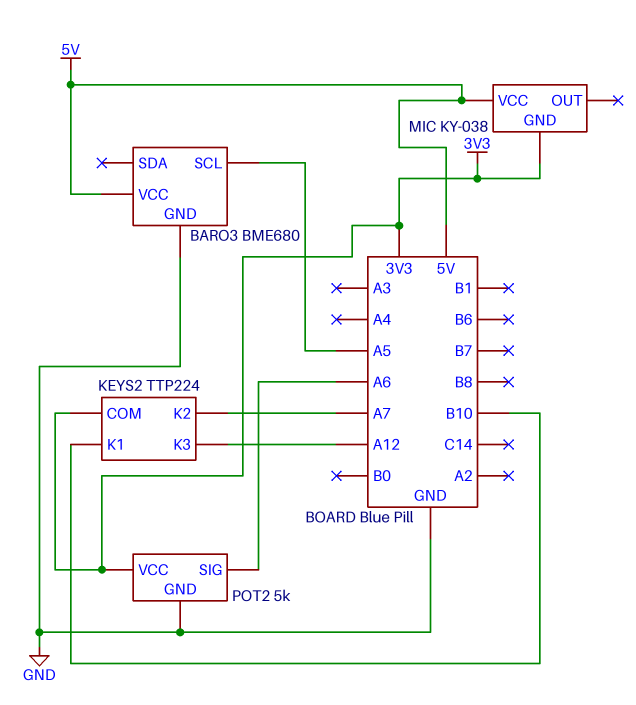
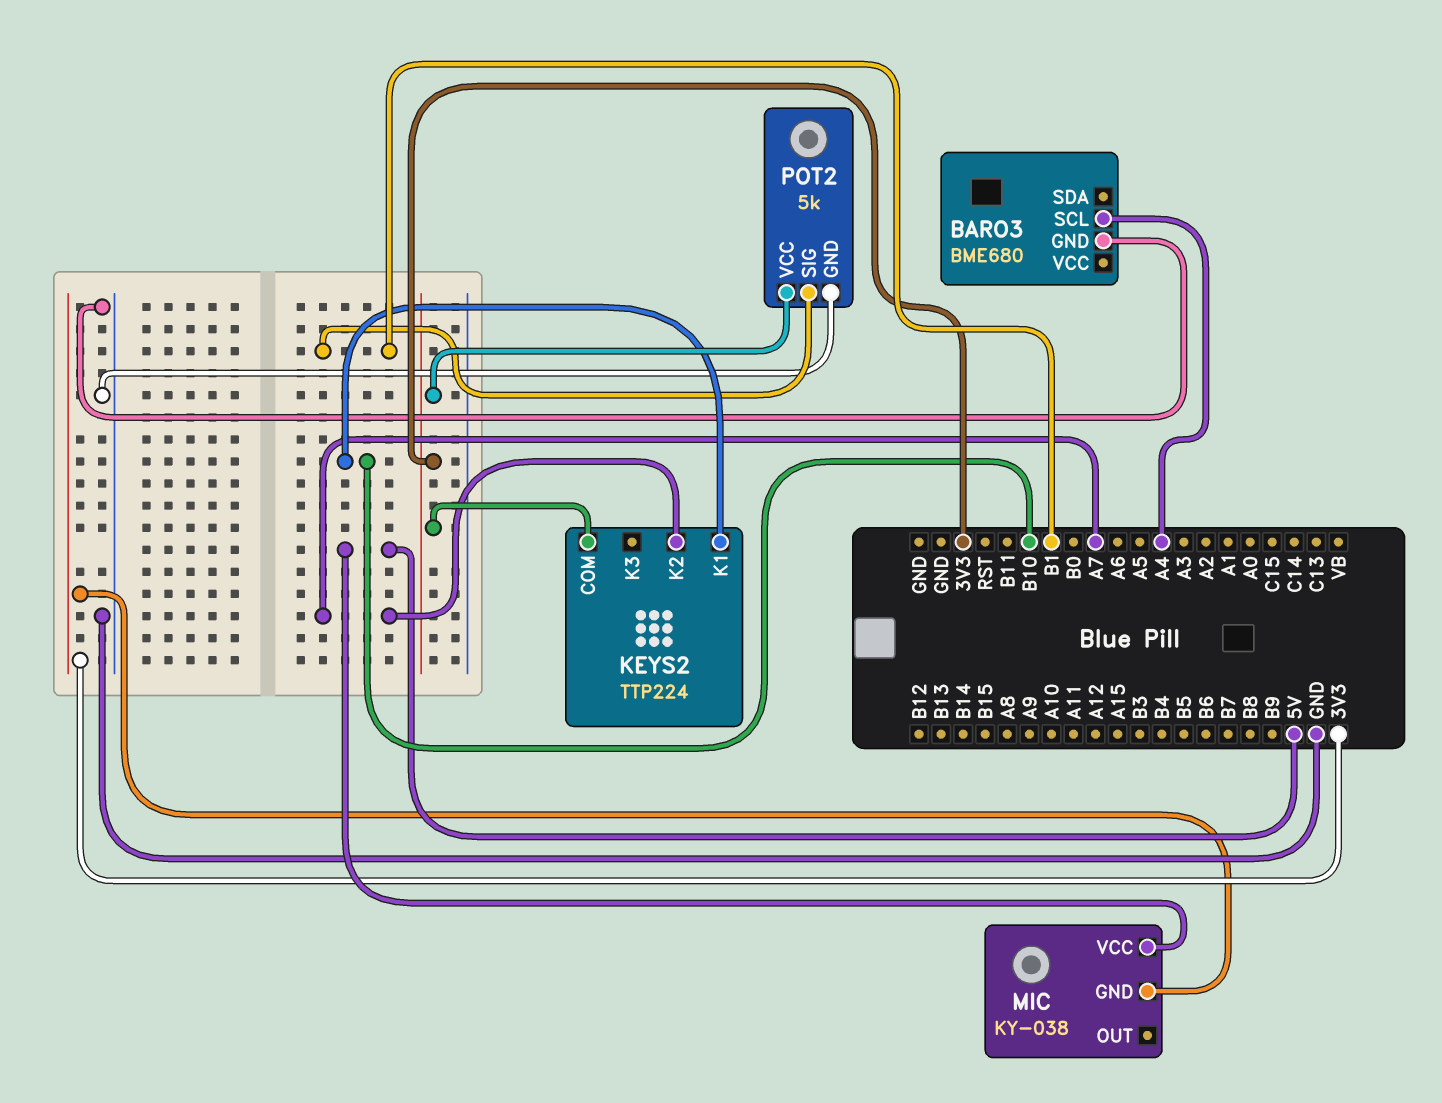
BARO3 pin SCL: A5 -> A4
BARO3 pin VCC: 5V -> none
KEYS2 pin K3: A12 -> none
POT2 pin SIG: A6 -> B1

